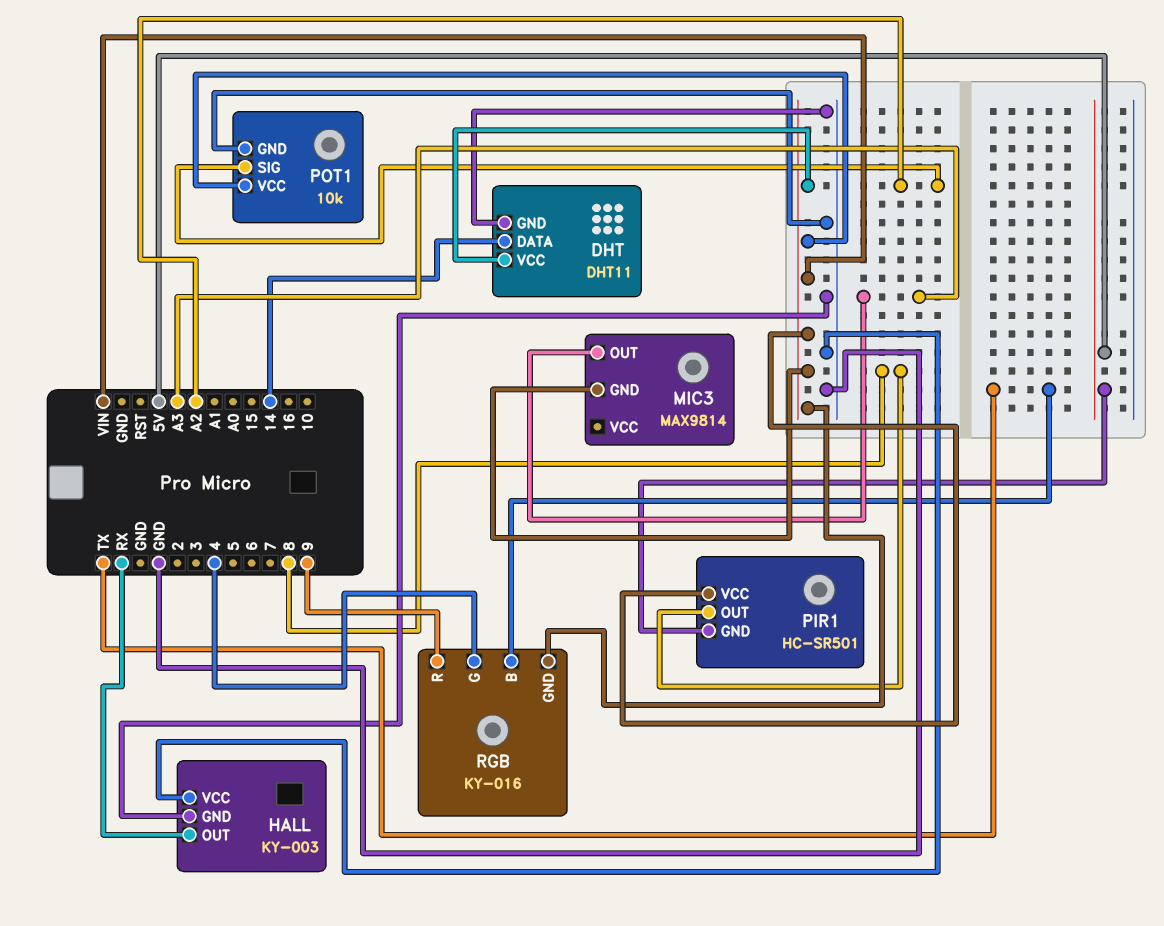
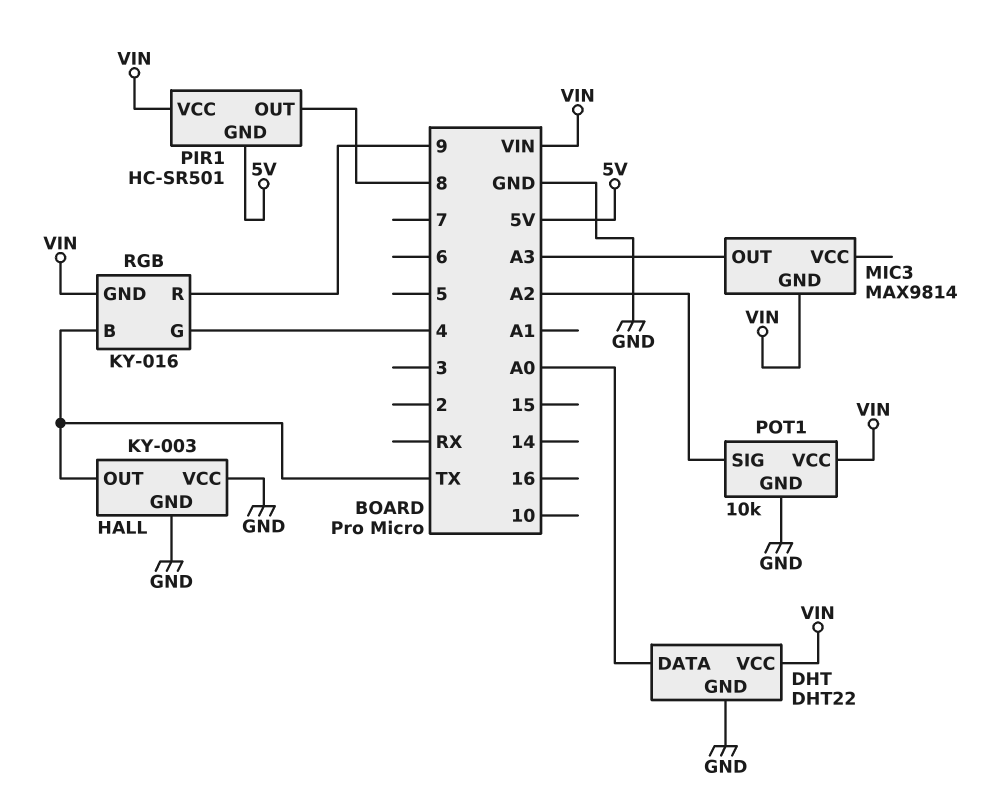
DHT: DHT11 -> DHT22
DHT pin DATA: 14 -> A0
HALL pin OUT: RX -> TX

